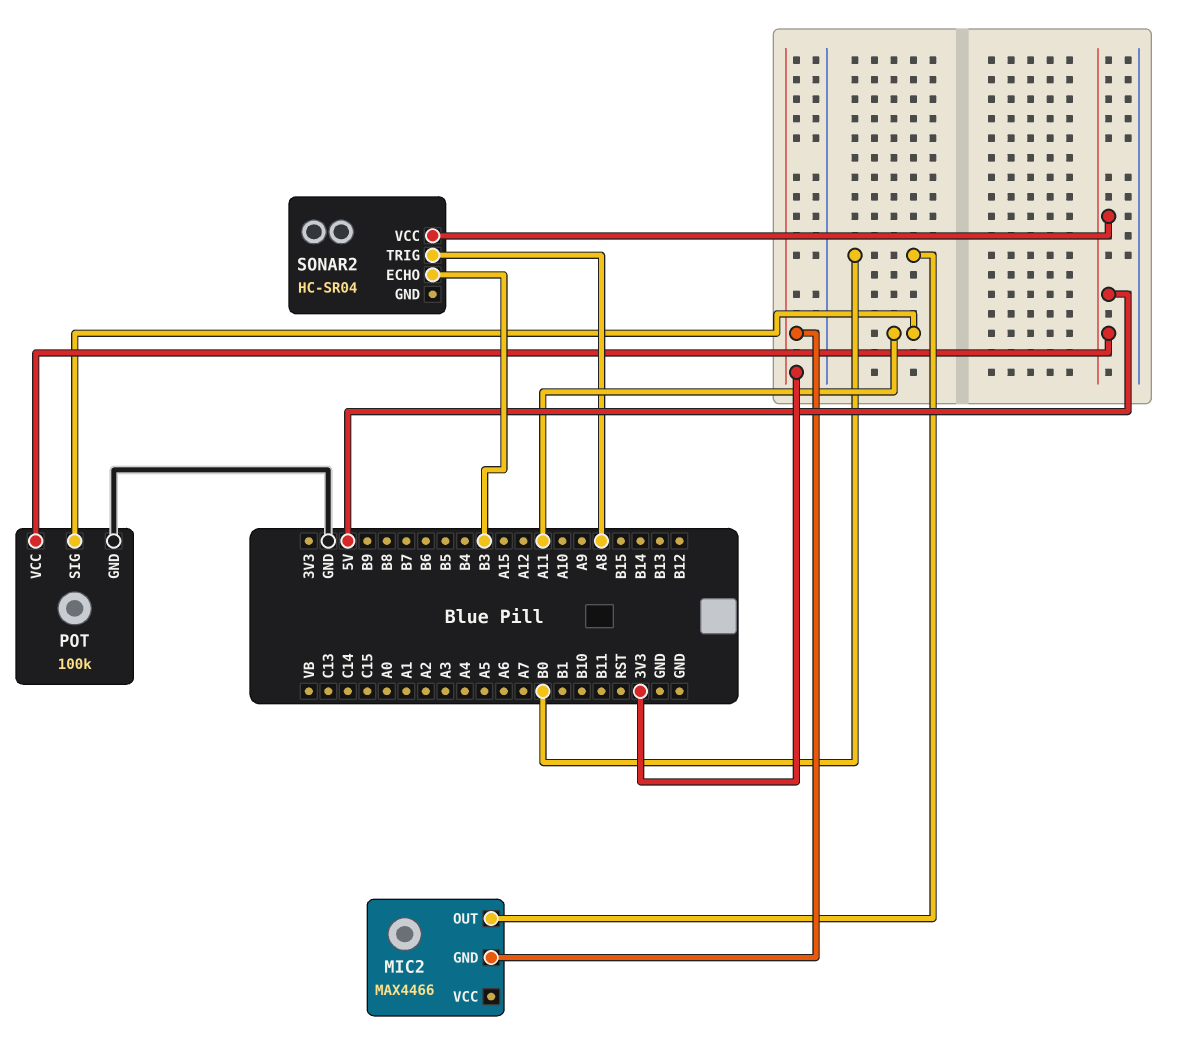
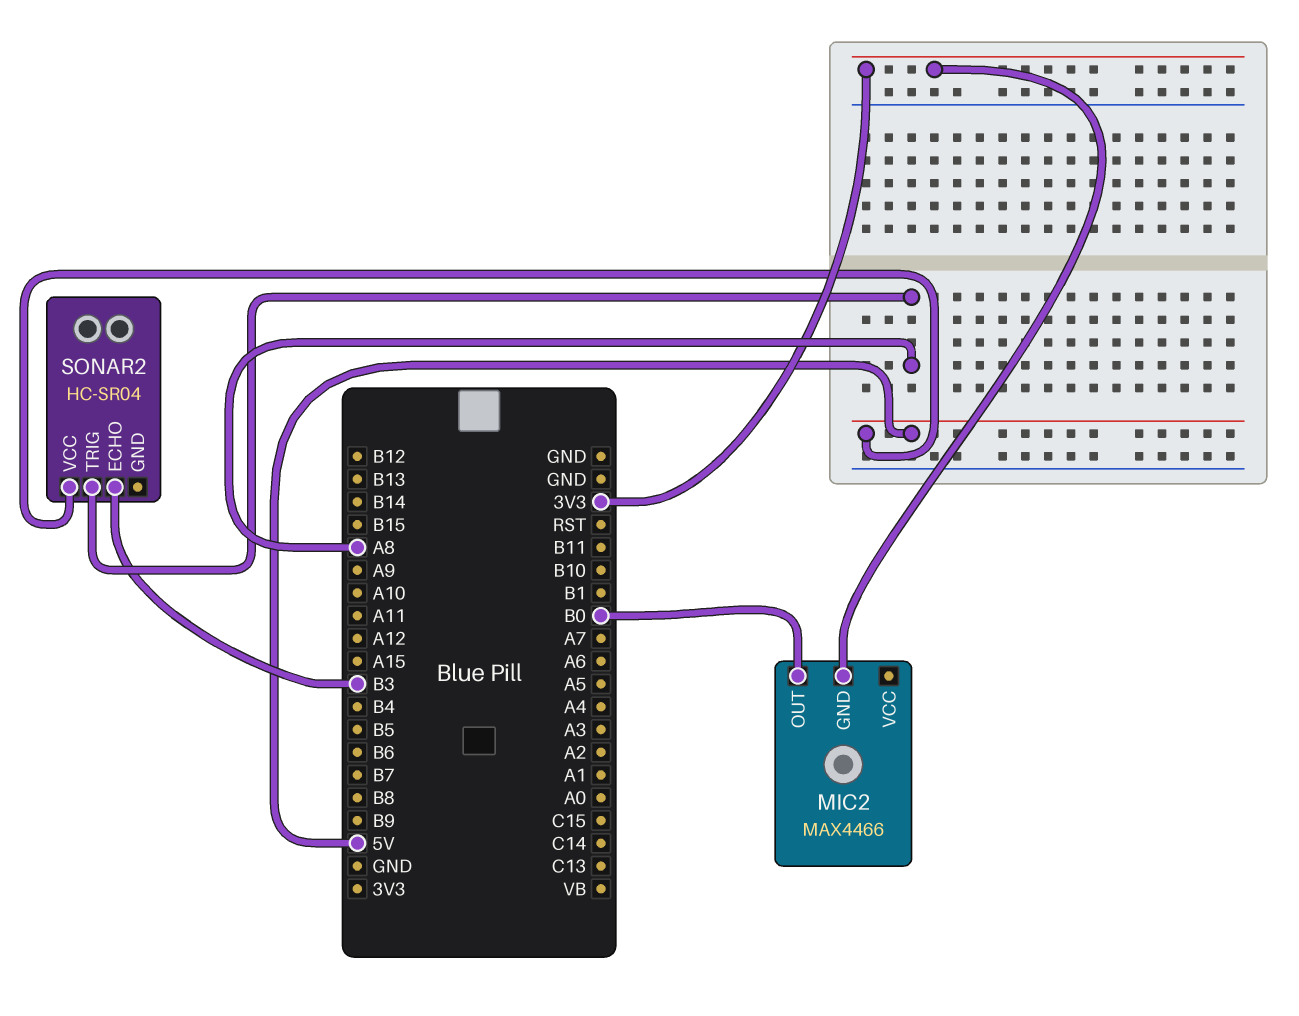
POT: 100k -> none
POT pin GND: GND -> none
POT pin SIG: A11 -> none
POT pin VCC: 5V -> none

